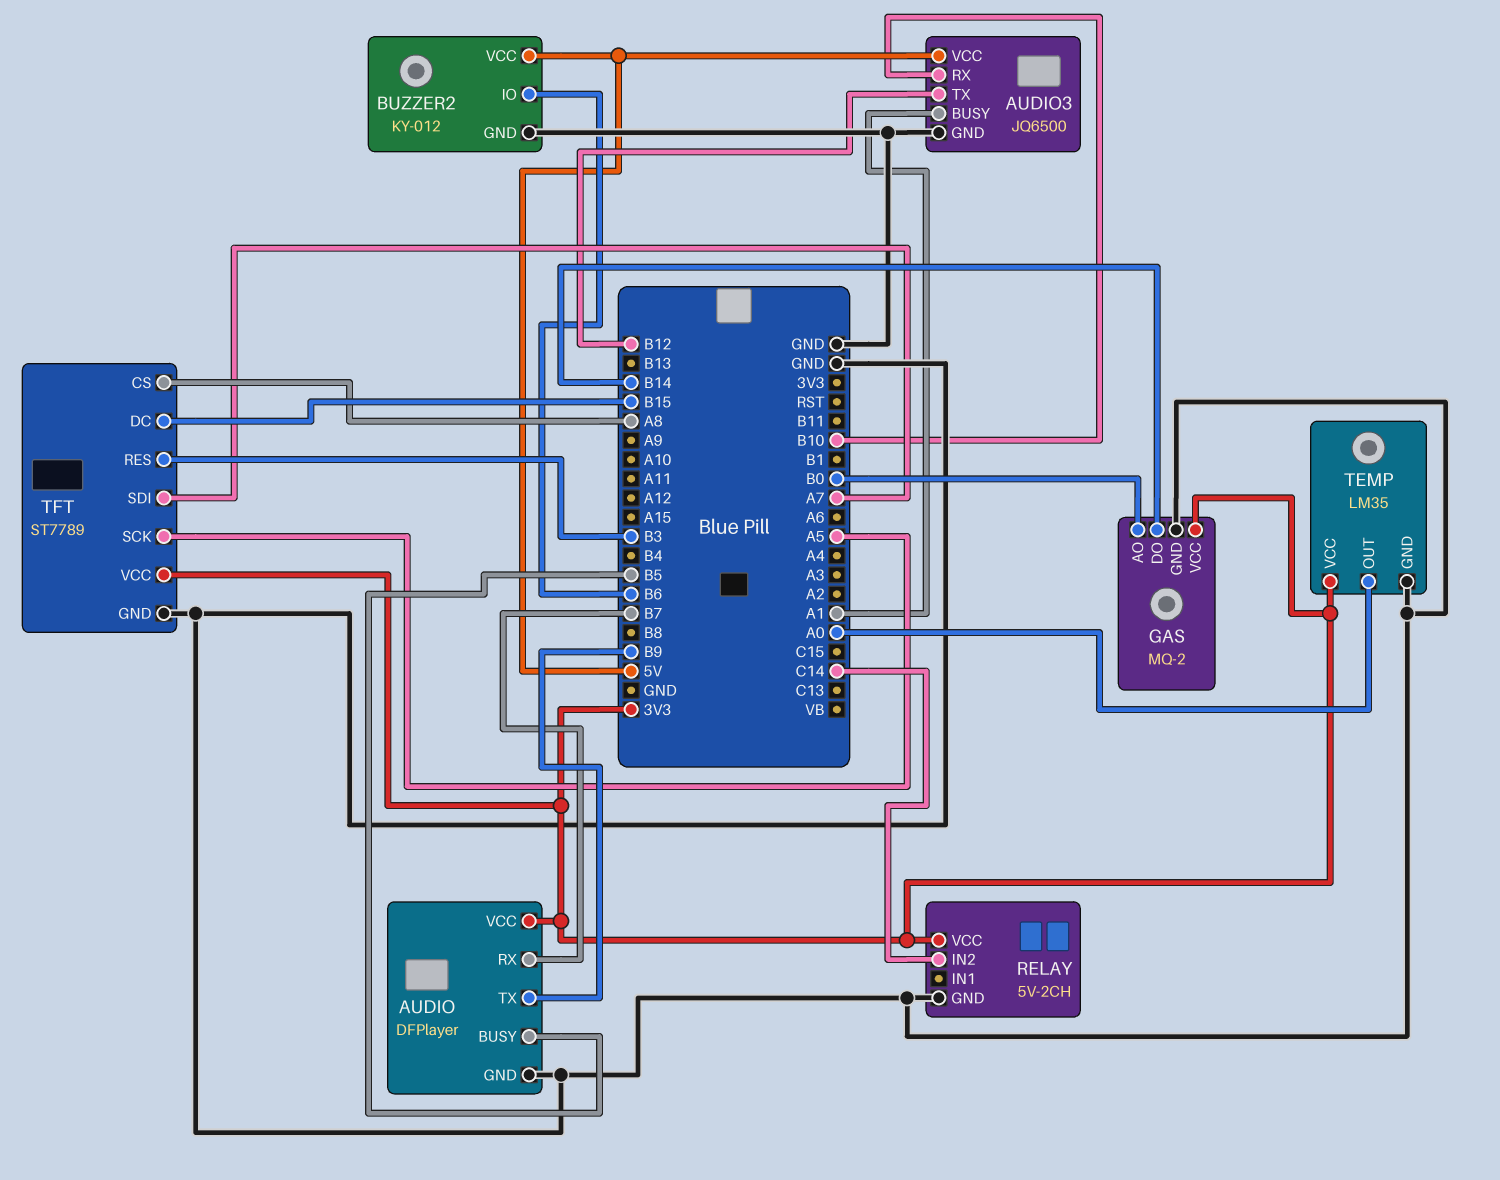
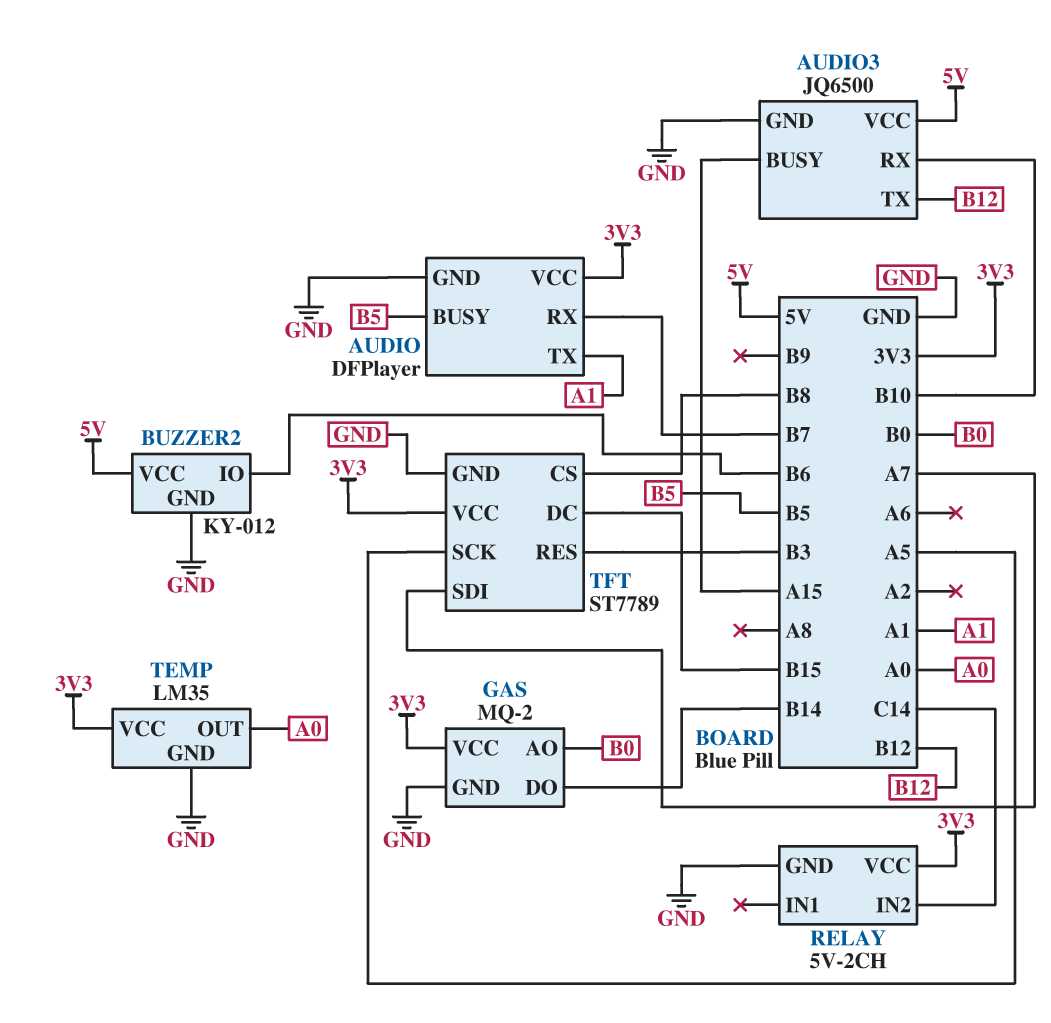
AUDIO pin TX: B9 -> A1
AUDIO3 pin BUSY: A1 -> A15
TFT pin CS: A8 -> B8

